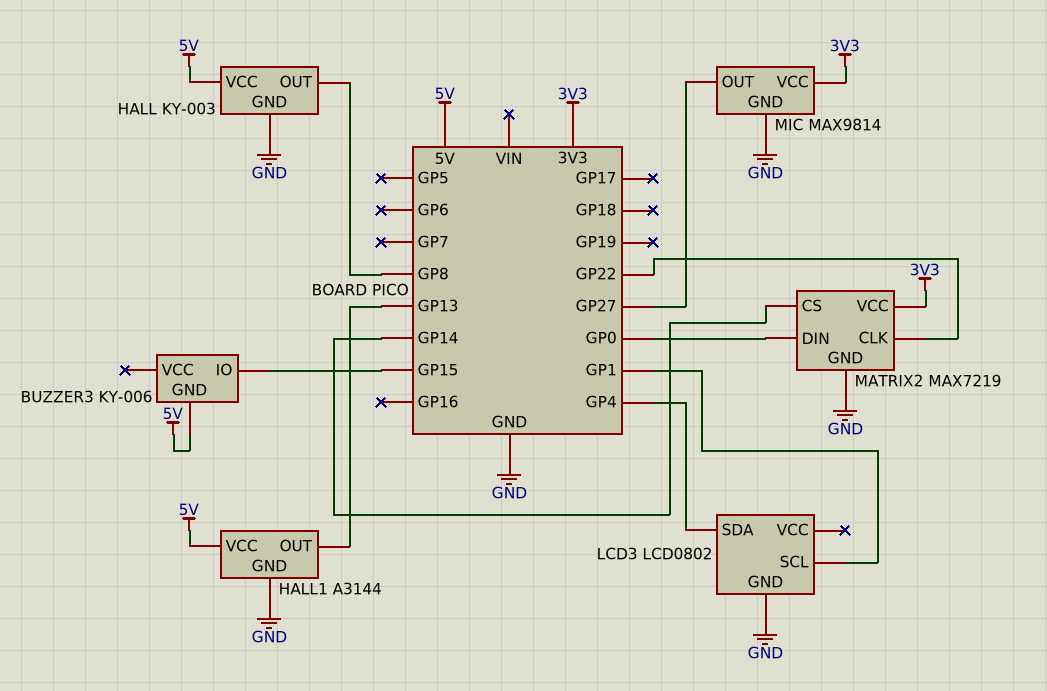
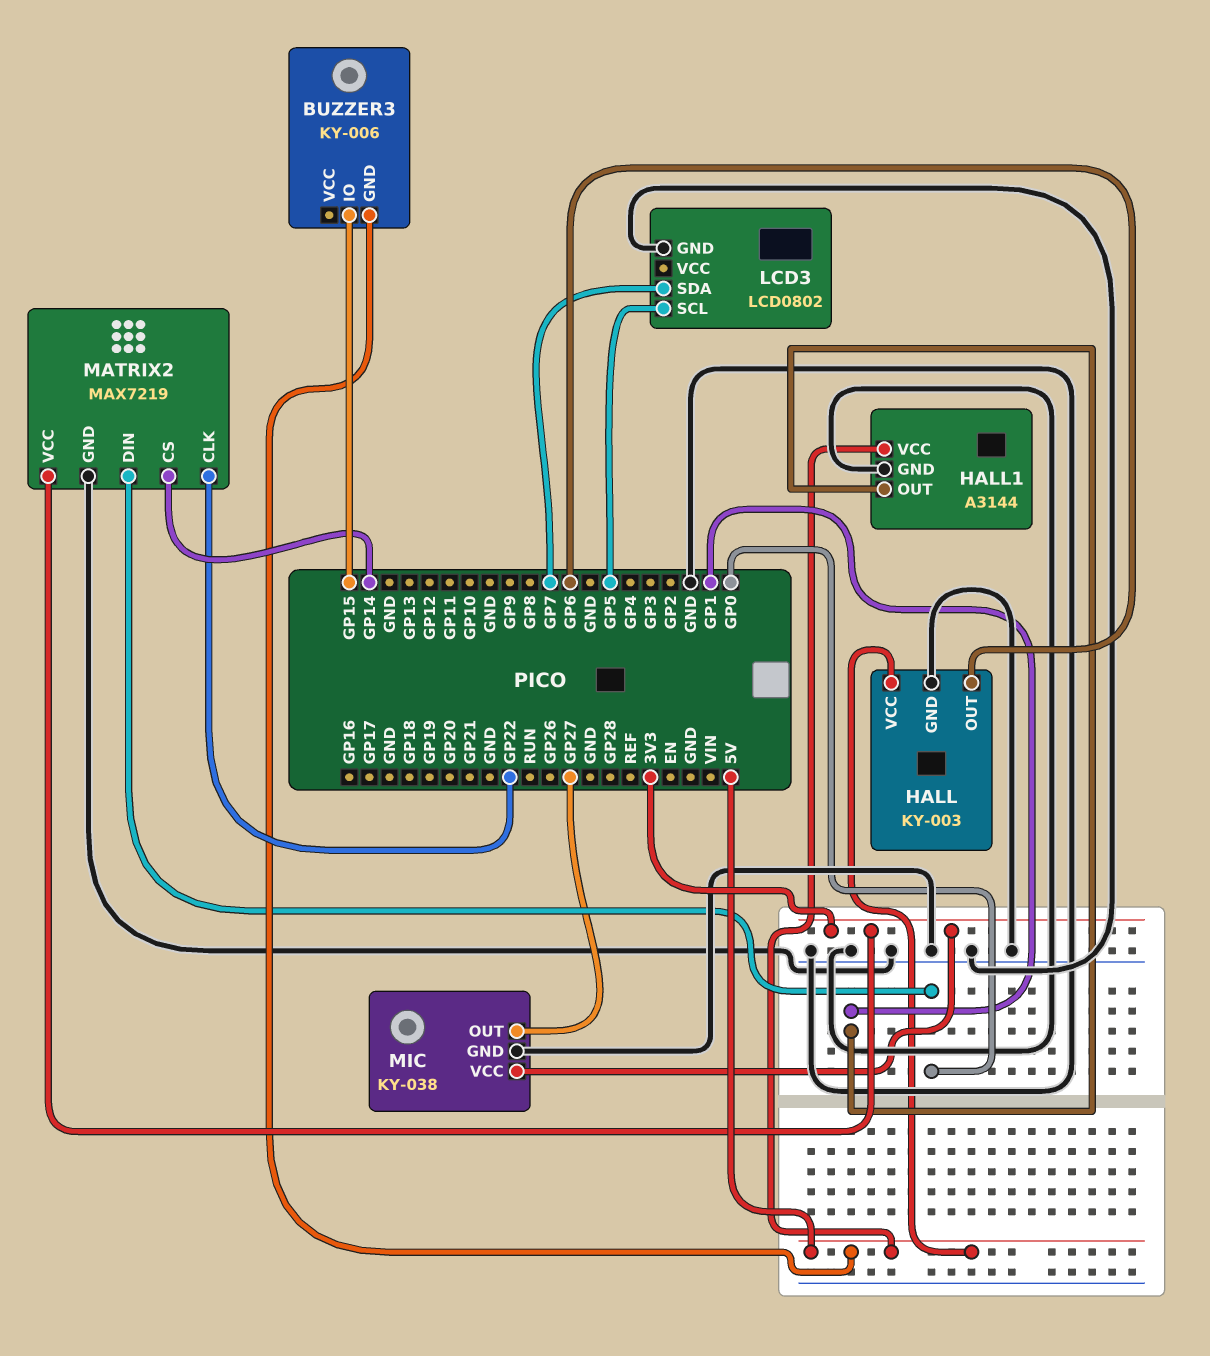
HALL pin OUT: GP8 -> GP6
HALL1 pin OUT: GP13 -> GP1
LCD3 pin SCL: GP1 -> GP5
LCD3 pin SDA: GP4 -> GP7
MIC: MAX9814 -> KY-038

